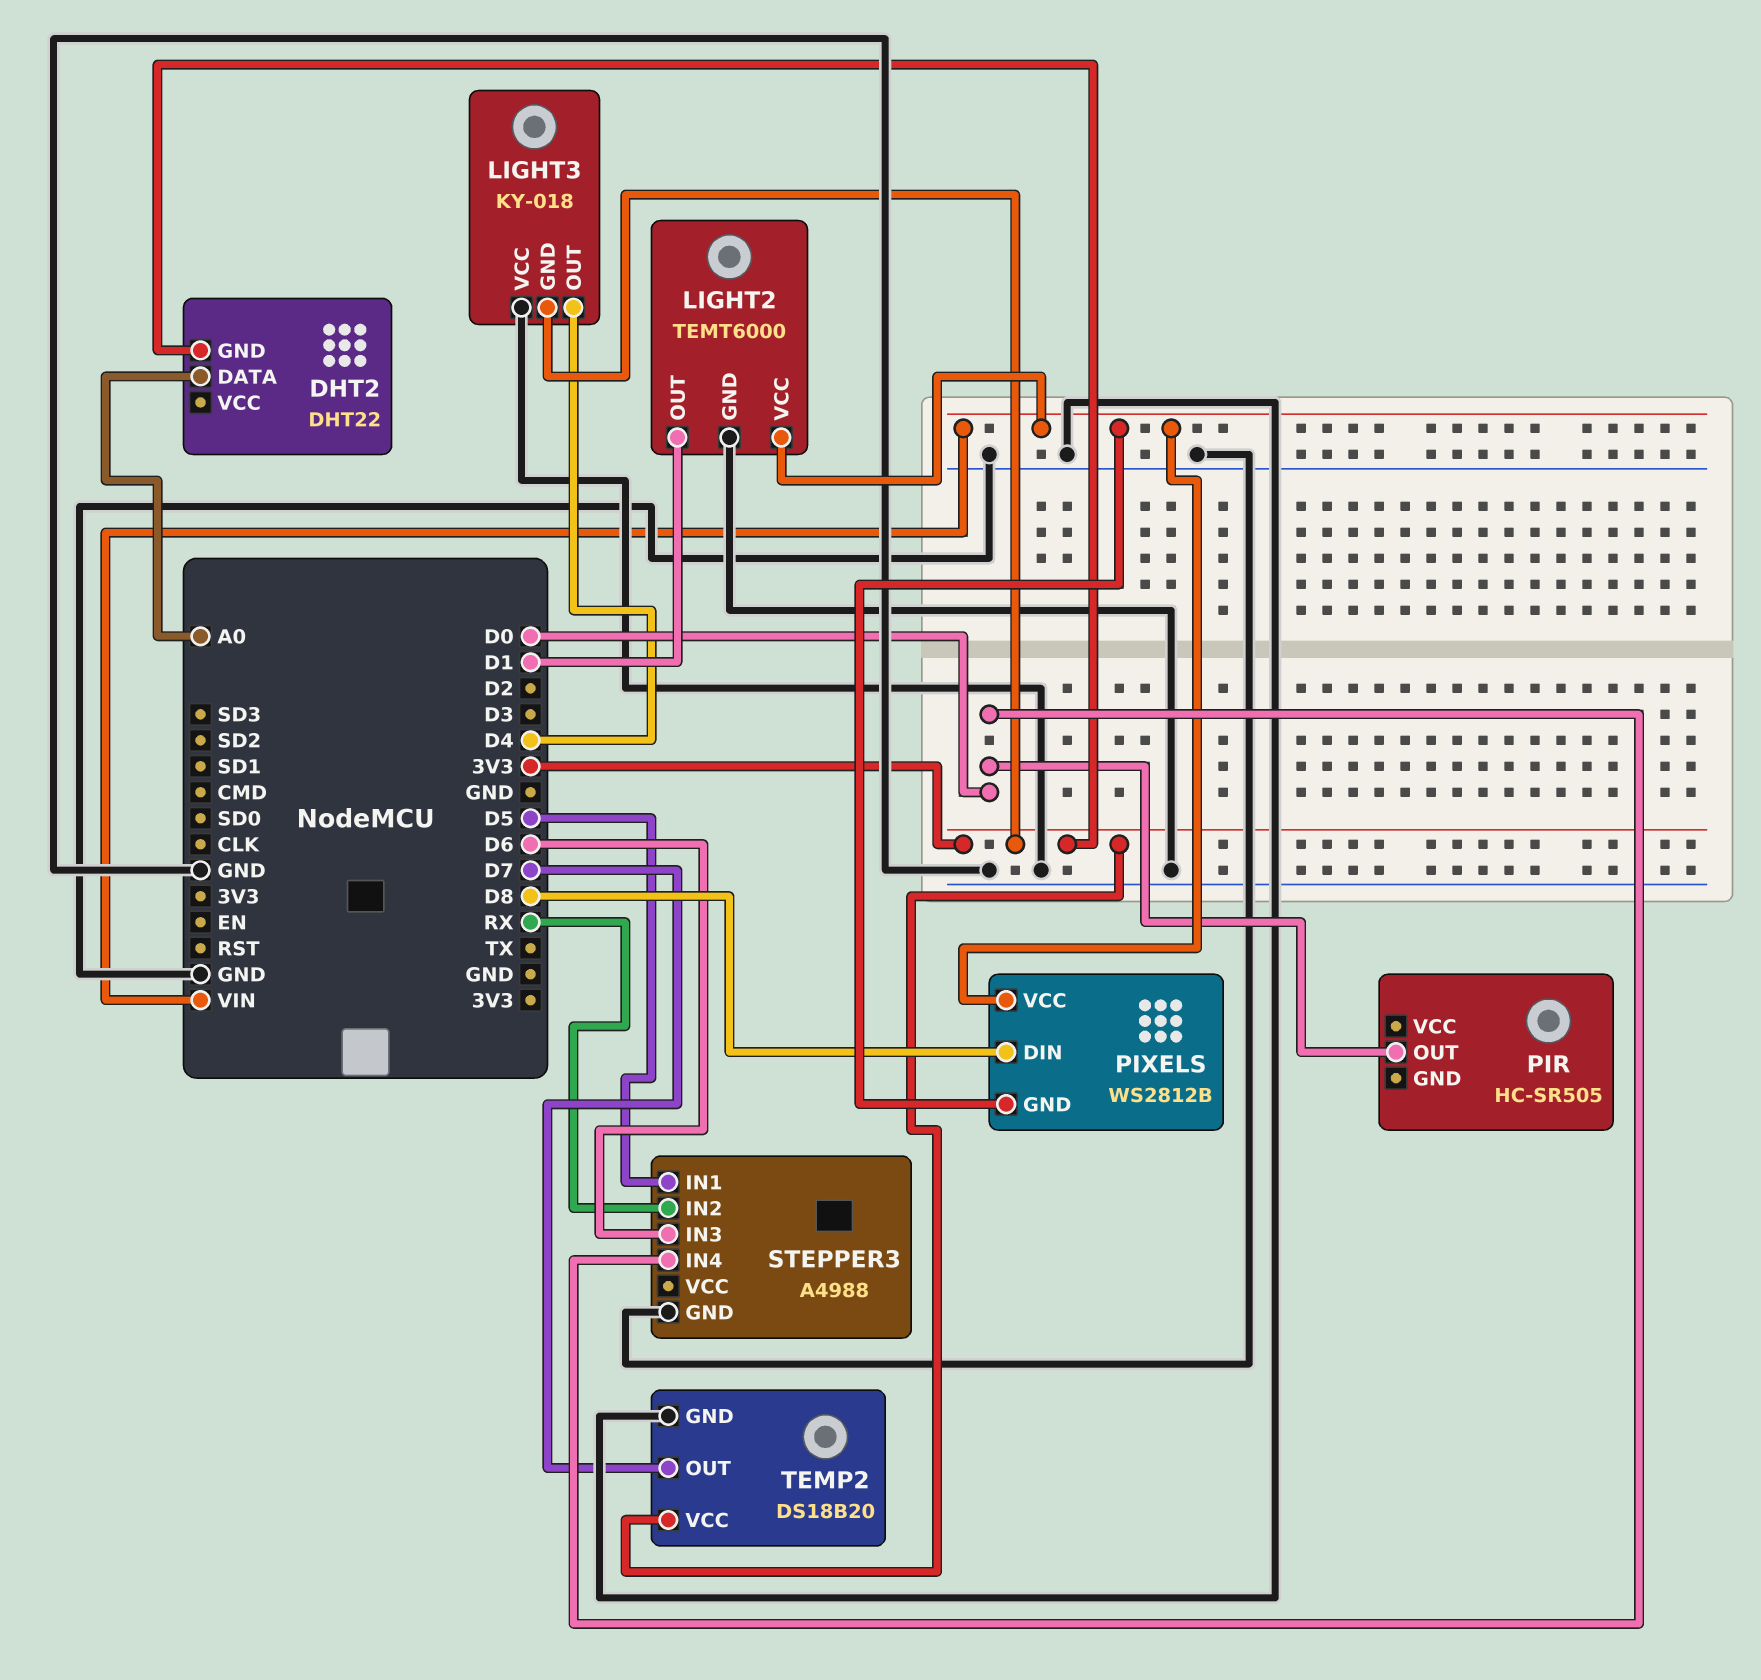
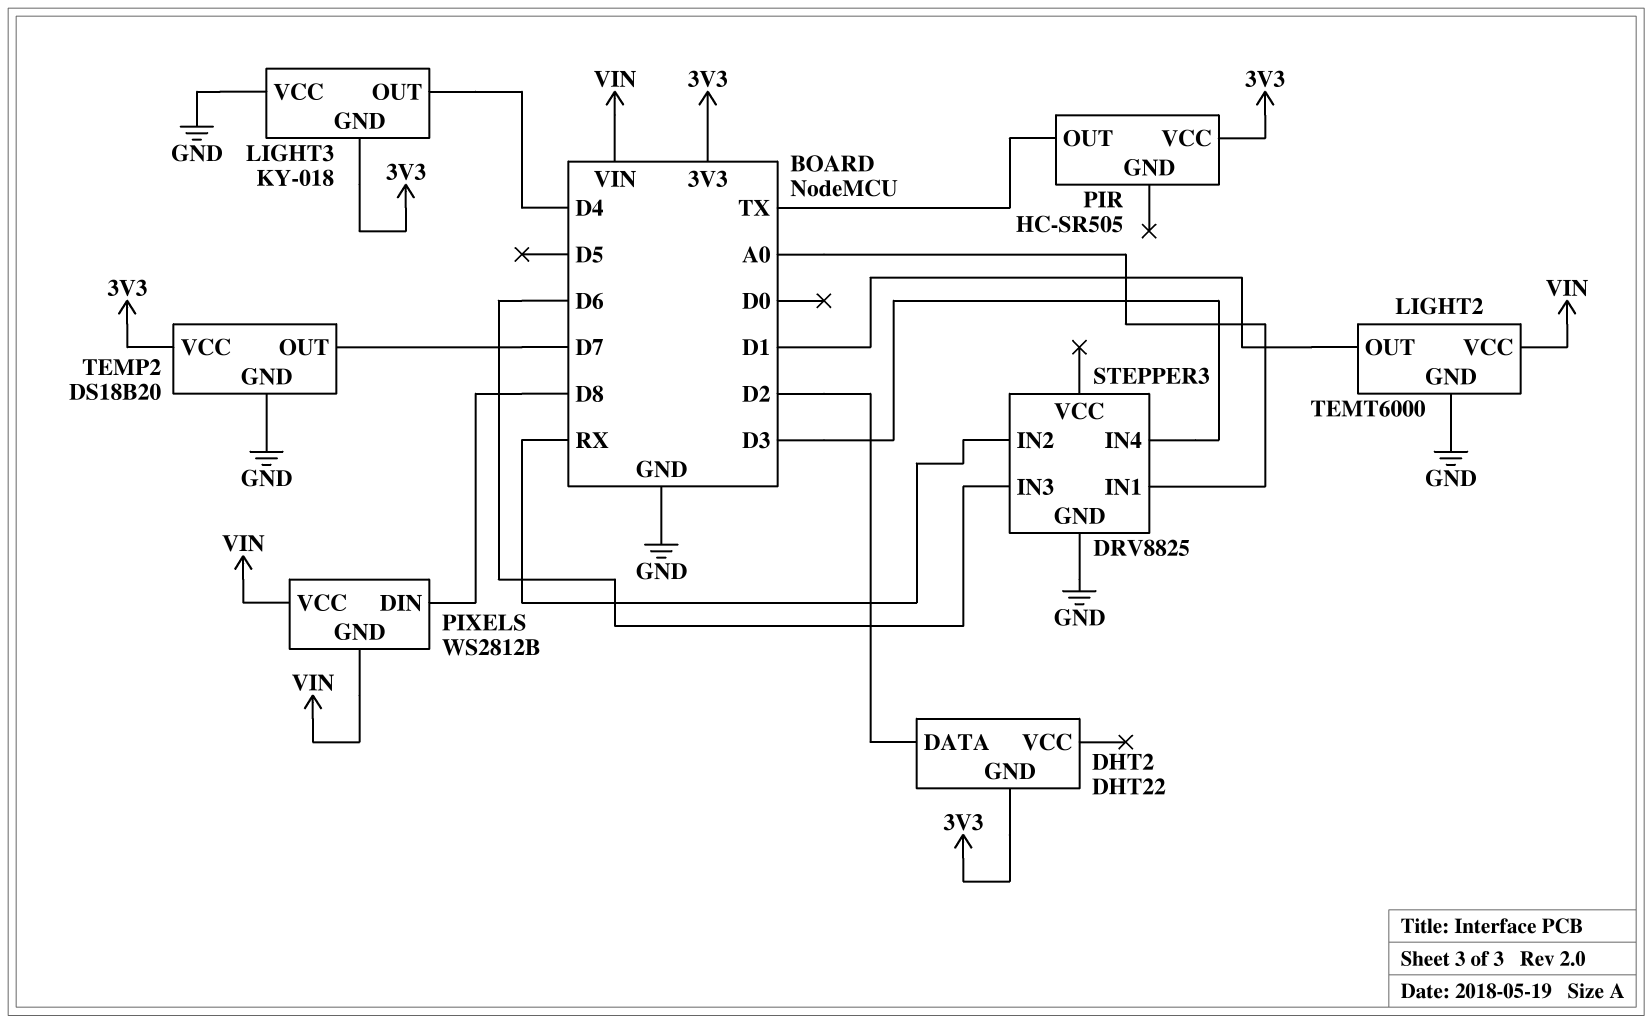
DHT2 pin DATA: A0 -> D2
PIR pin OUT: D0 -> TX
PIR pin VCC: none -> 3V3
STEPPER3: A4988 -> DRV8825
STEPPER3 pin IN1: D5 -> A0
STEPPER3 pin IN4: D0 -> D3

